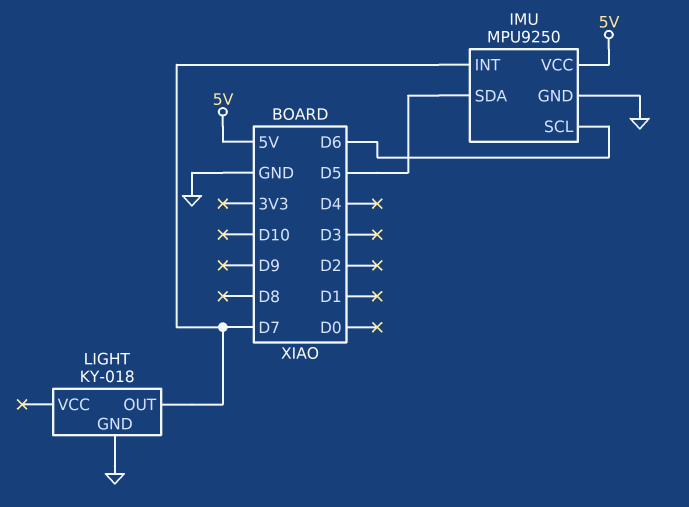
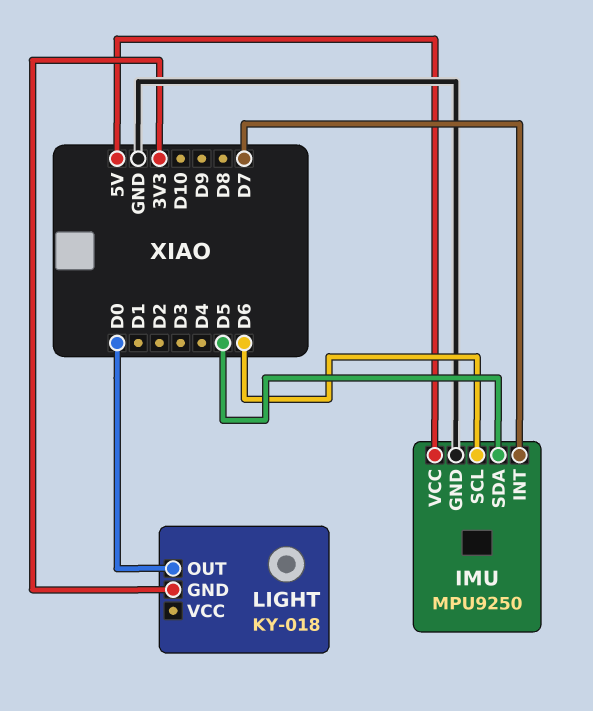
LIGHT pin GND: GND -> 3V3
LIGHT pin OUT: D7 -> D0

